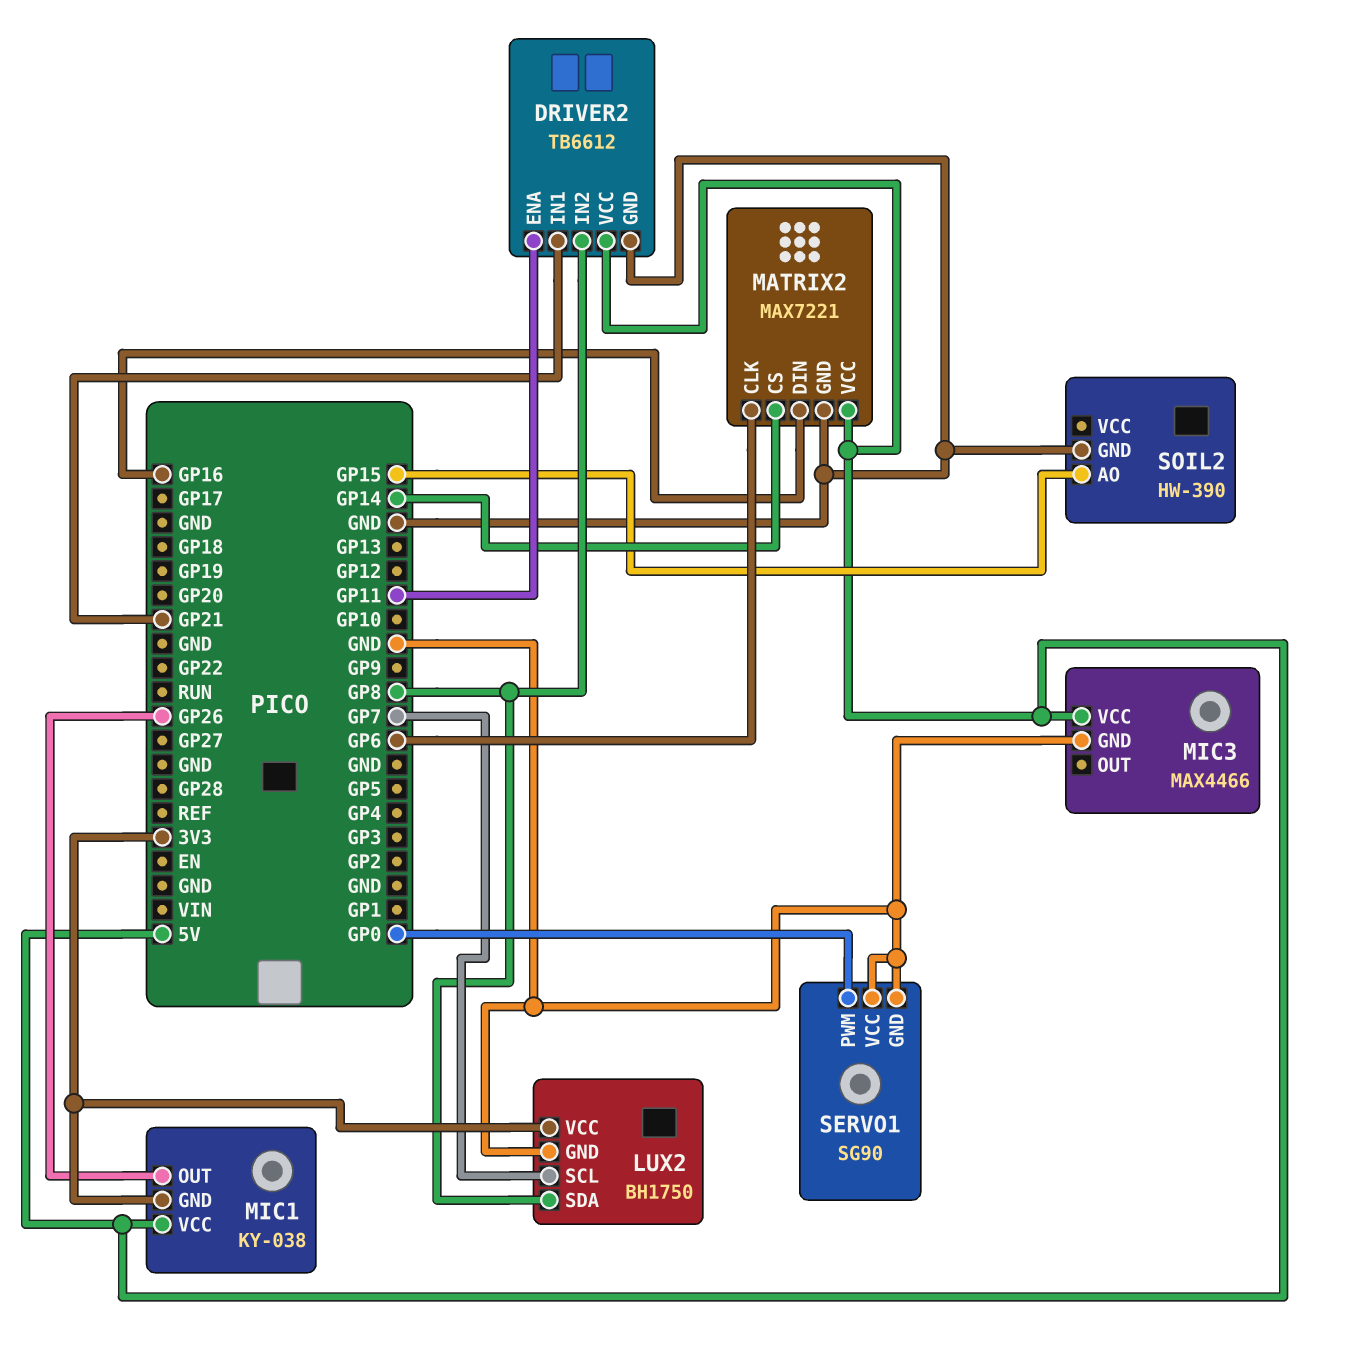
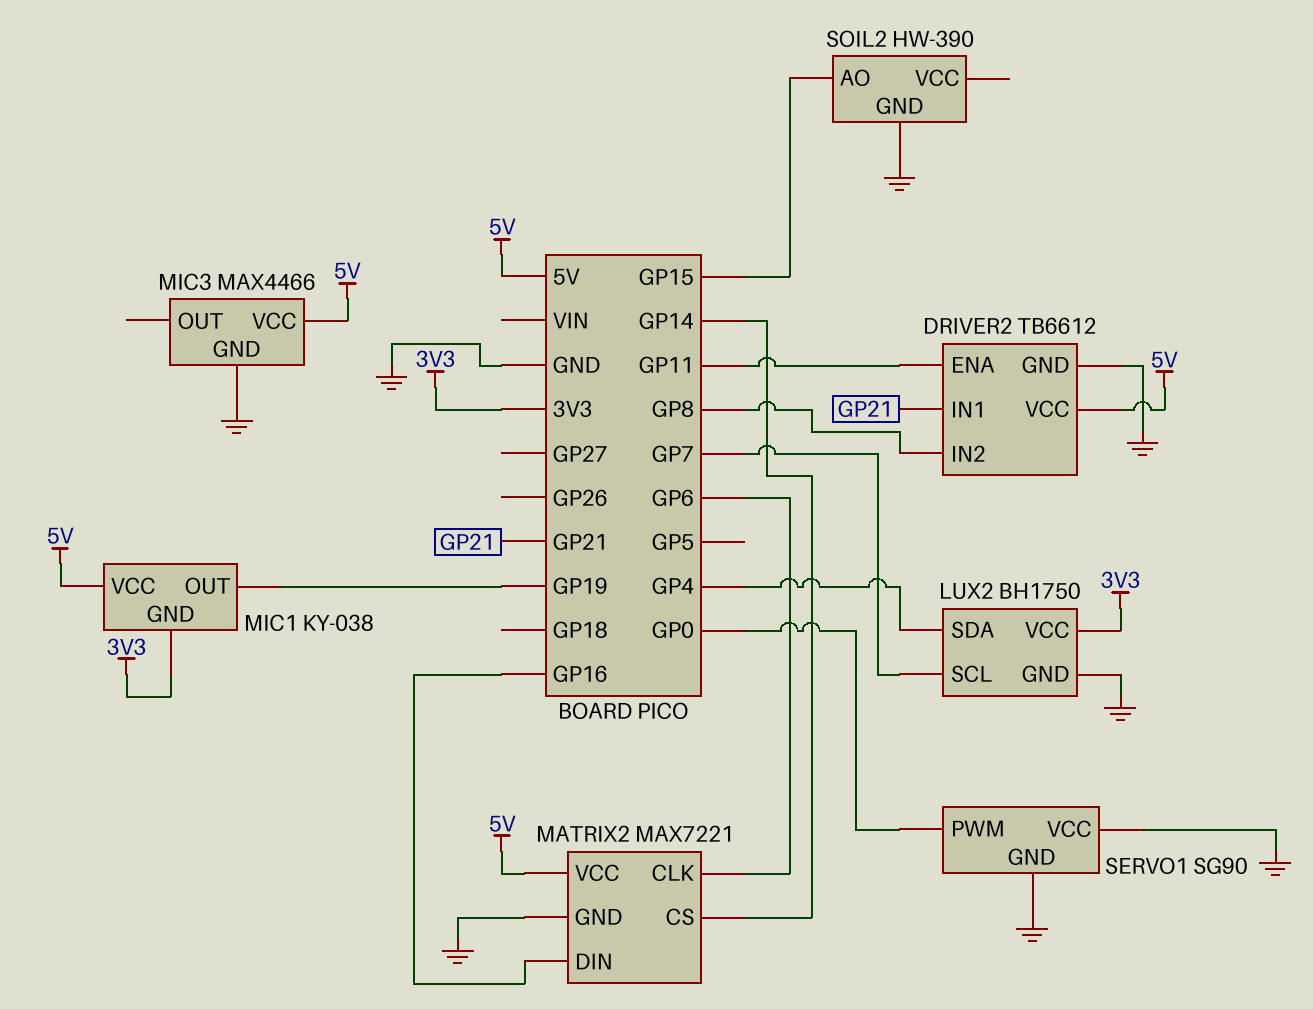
LUX2 pin SDA: GP8 -> GP4
MIC1 pin OUT: GP26 -> GP19

